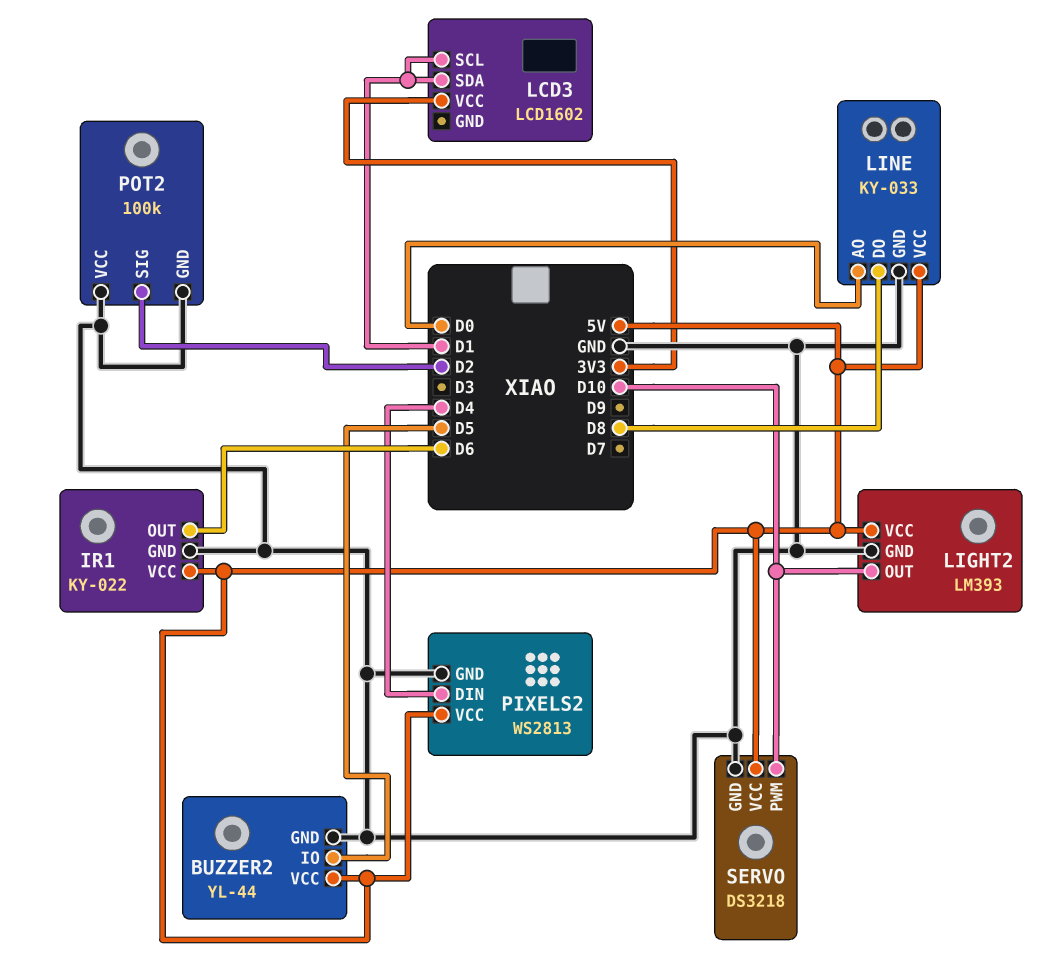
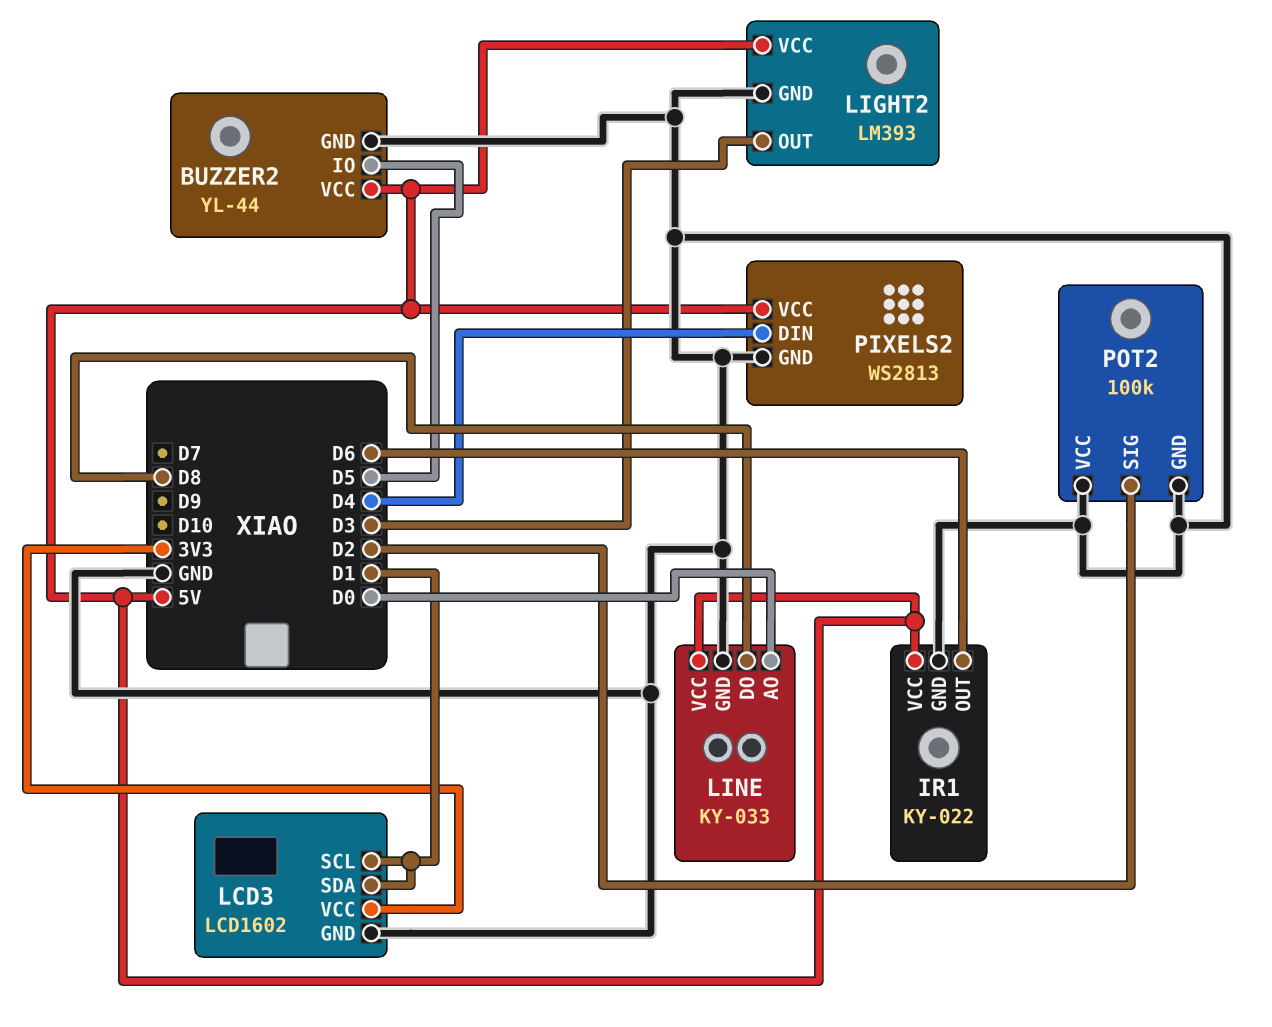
LCD3 pin GND: none -> GND
LIGHT2 pin OUT: D10 -> D3
SERVO: DS3218 -> none
SERVO pin GND: GND -> none
SERVO pin PWM: D10 -> none
SERVO pin VCC: 5V -> none

